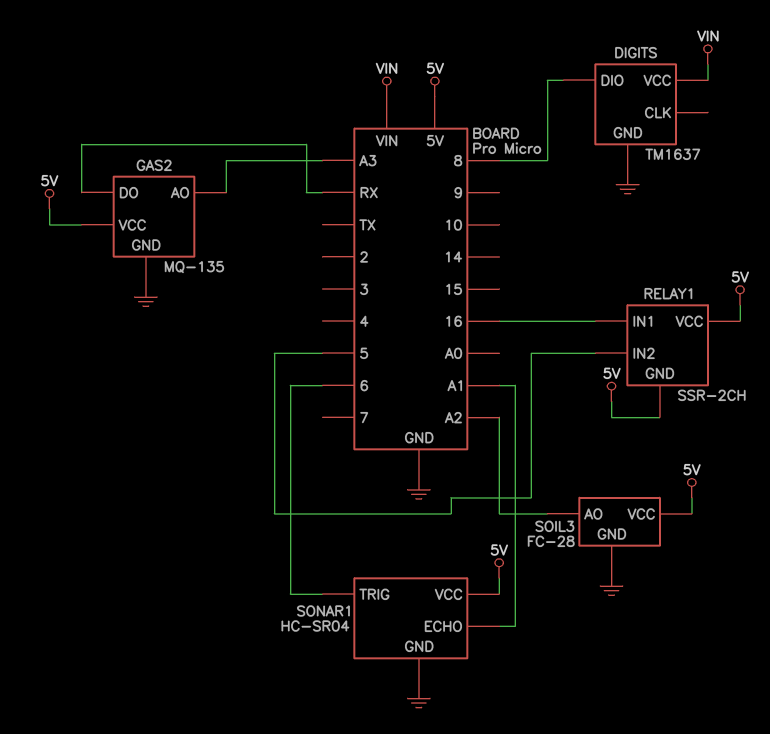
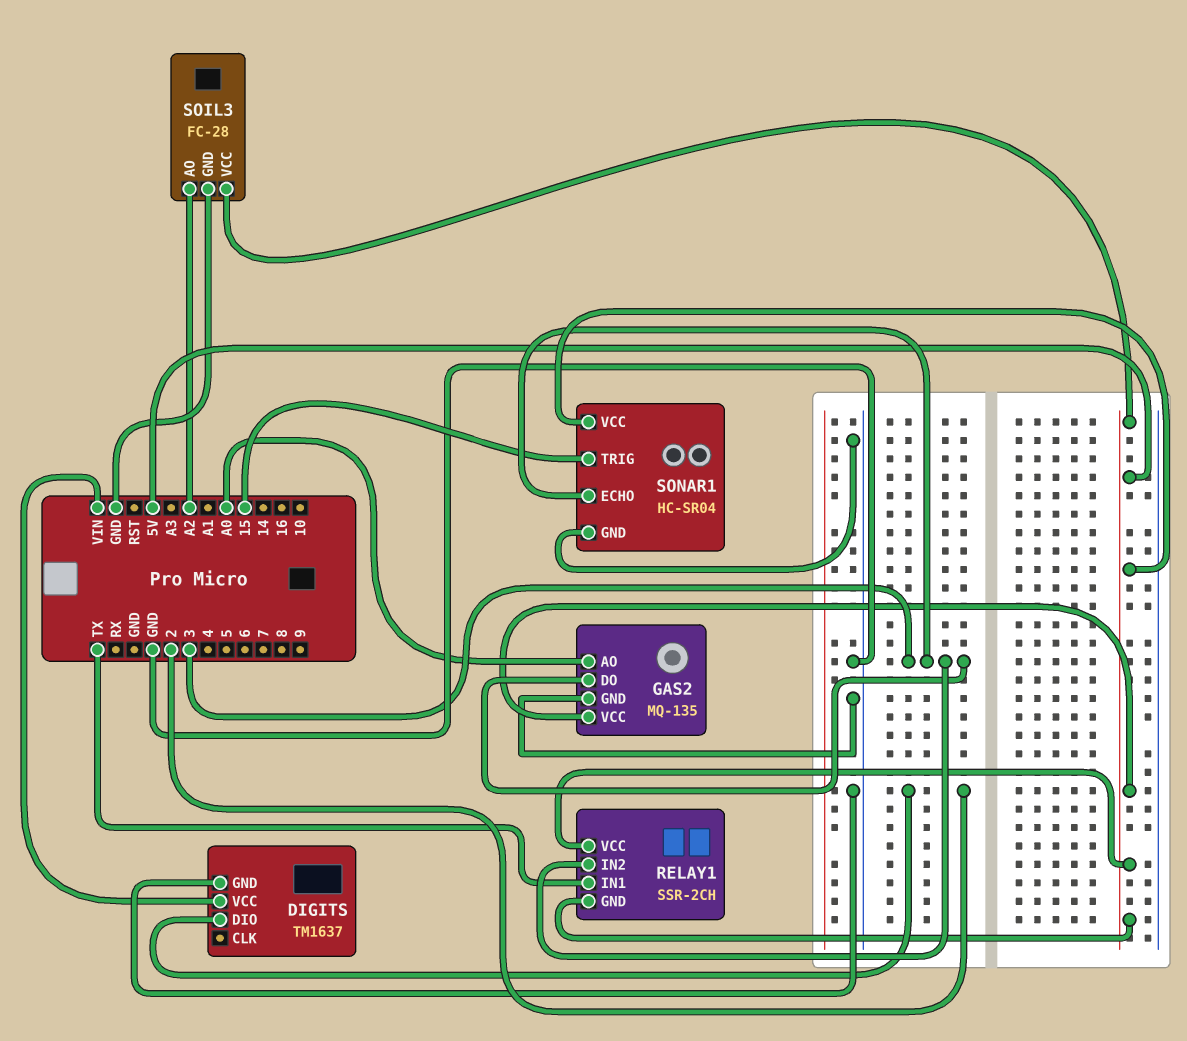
DIGITS pin DIO: 8 -> 2
GAS2 pin AO: A3 -> A0
GAS2 pin DO: RX -> 3
RELAY1 pin IN1: 16 -> TX
RELAY1 pin IN2: 5 -> 3
SONAR1 pin ECHO: A1 -> 3
SONAR1 pin TRIG: 6 -> 15

